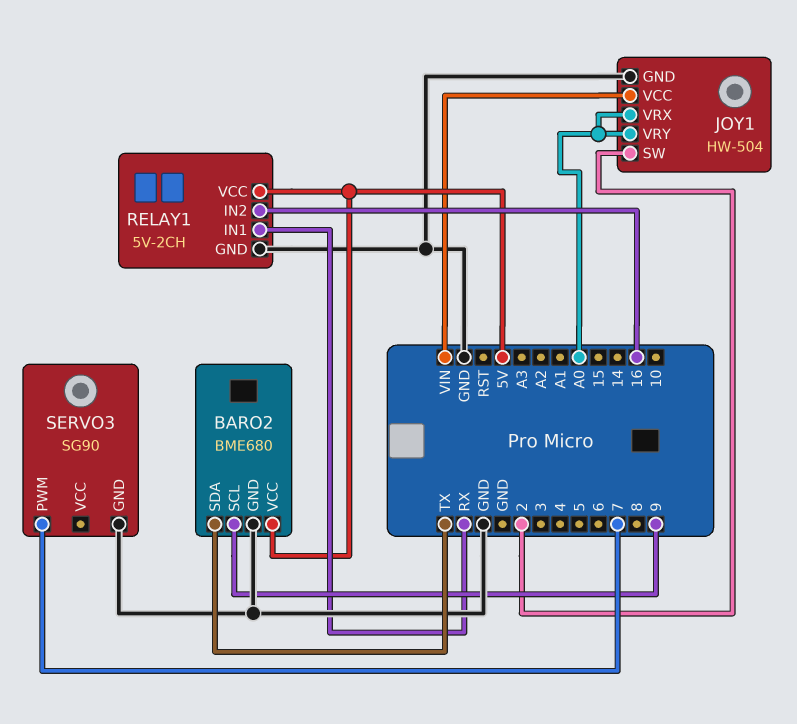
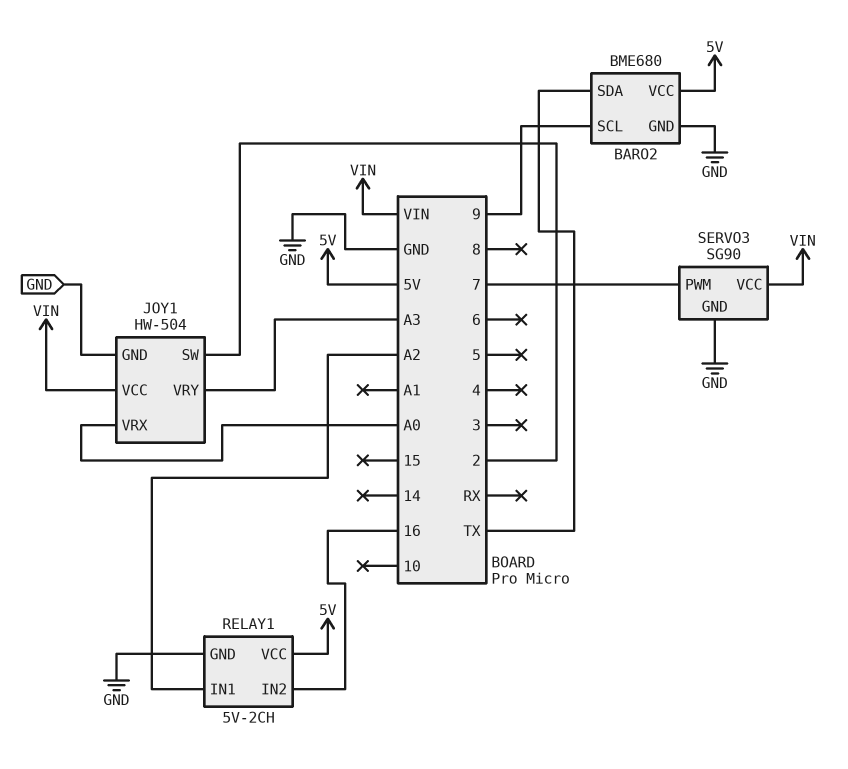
JOY1 pin VRY: A0 -> A3
RELAY1 pin IN1: RX -> A2
SERVO3 pin VCC: none -> VIN

